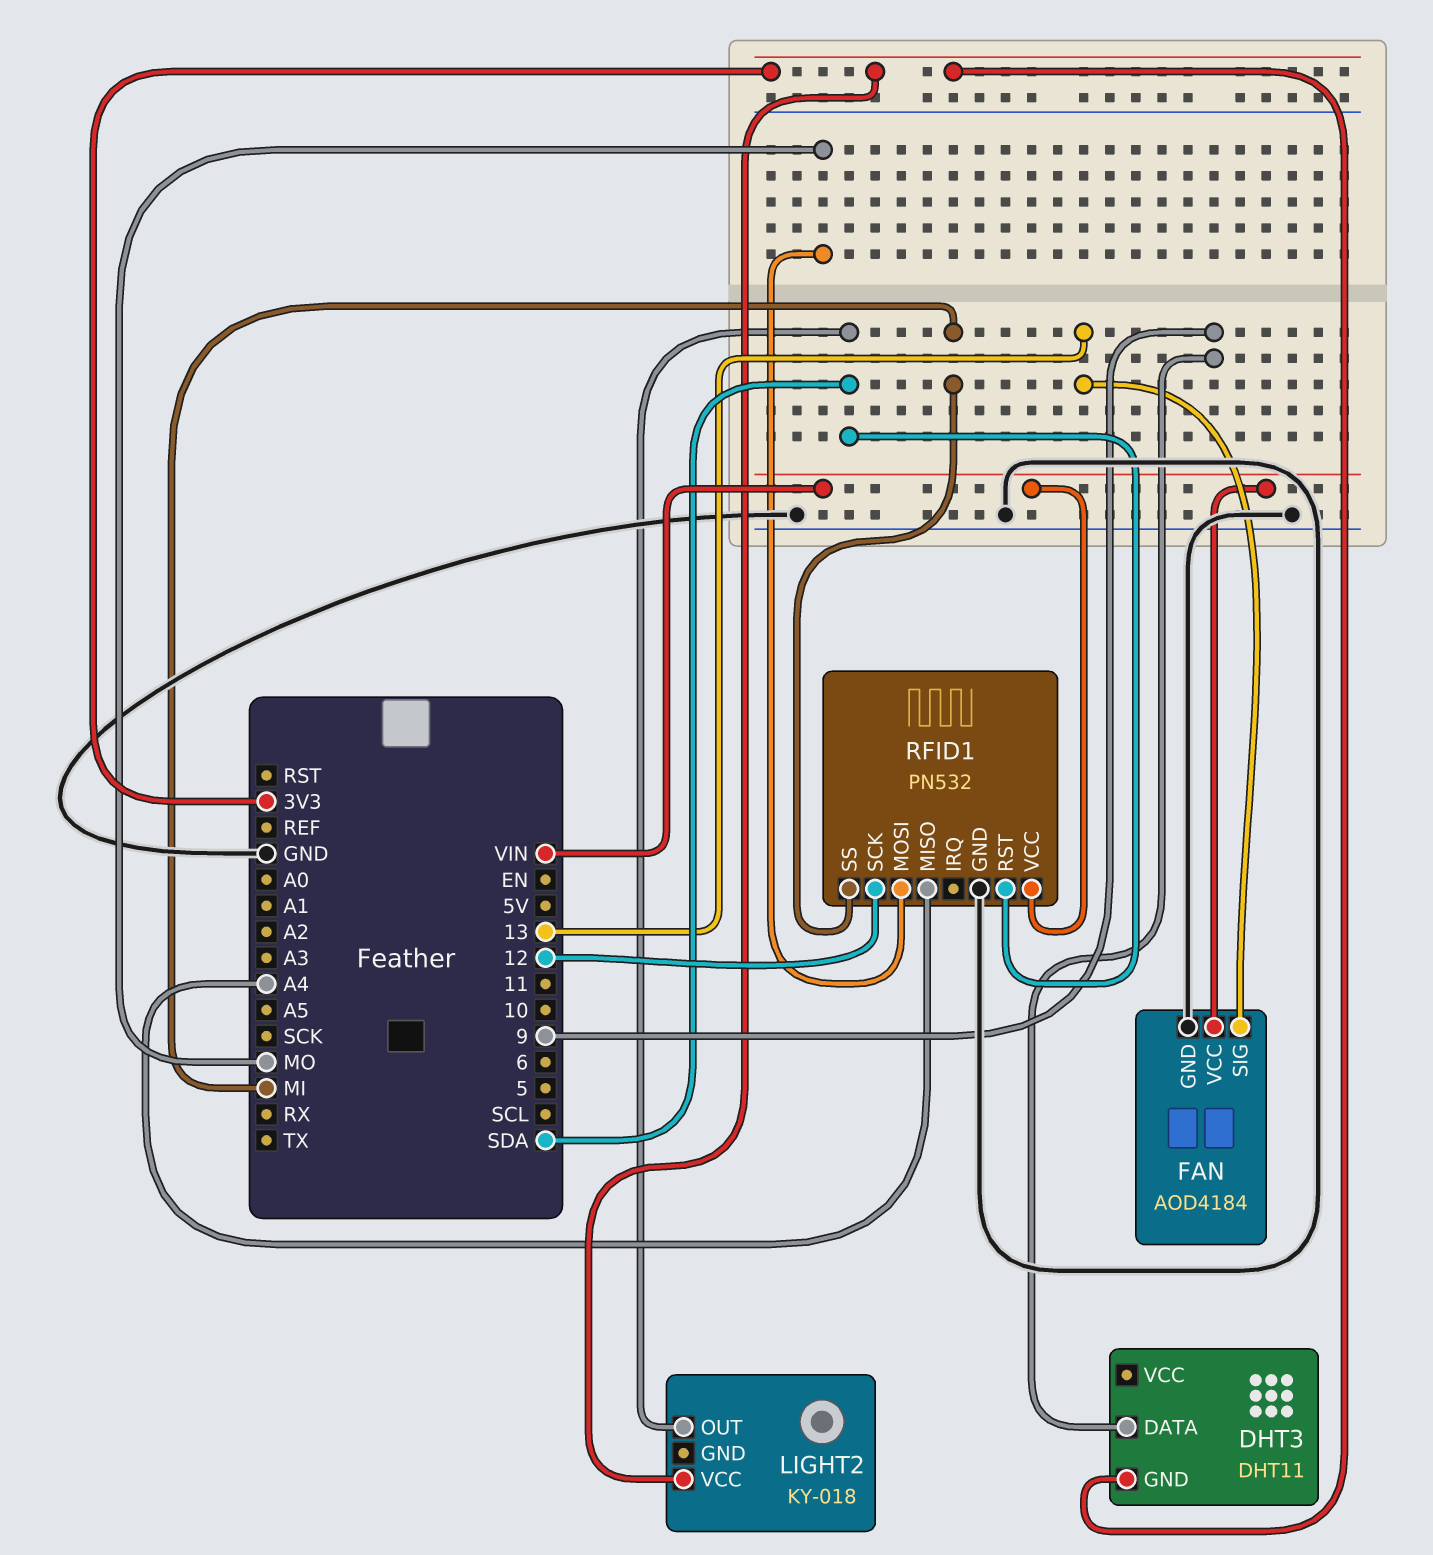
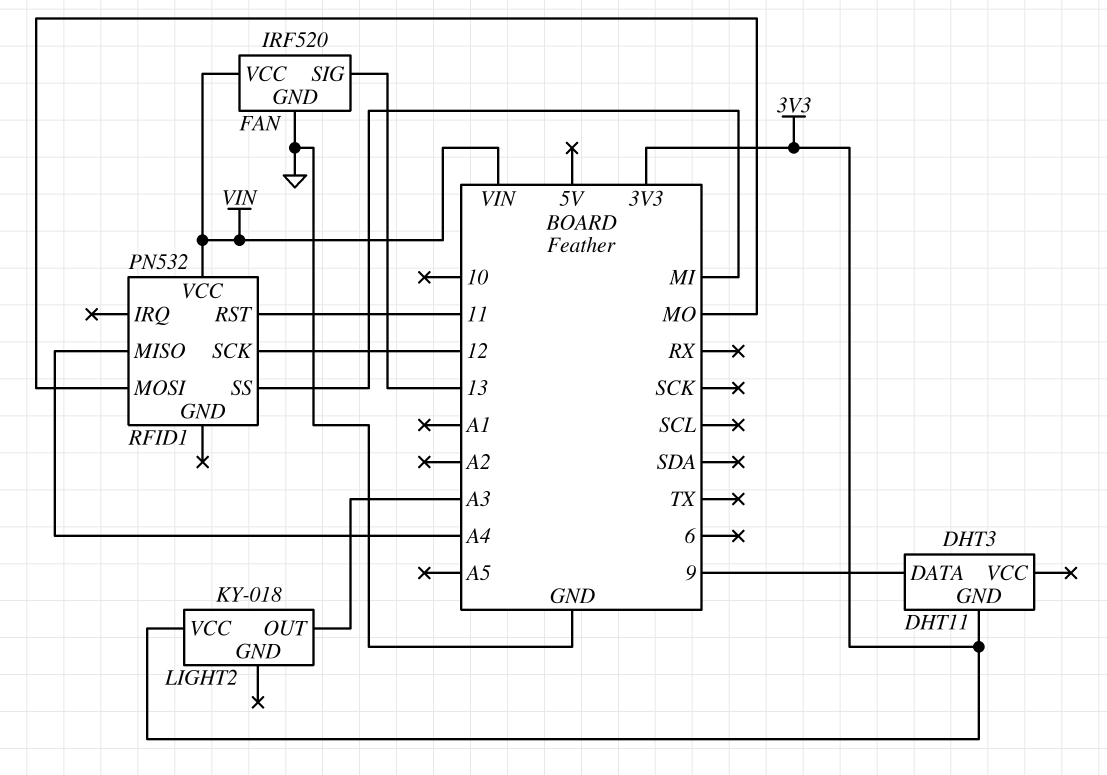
FAN: AOD4184 -> IRF520
LIGHT2 pin OUT: SDA -> A3
RFID1 pin GND: GND -> none
RFID1 pin RST: SDA -> 11

